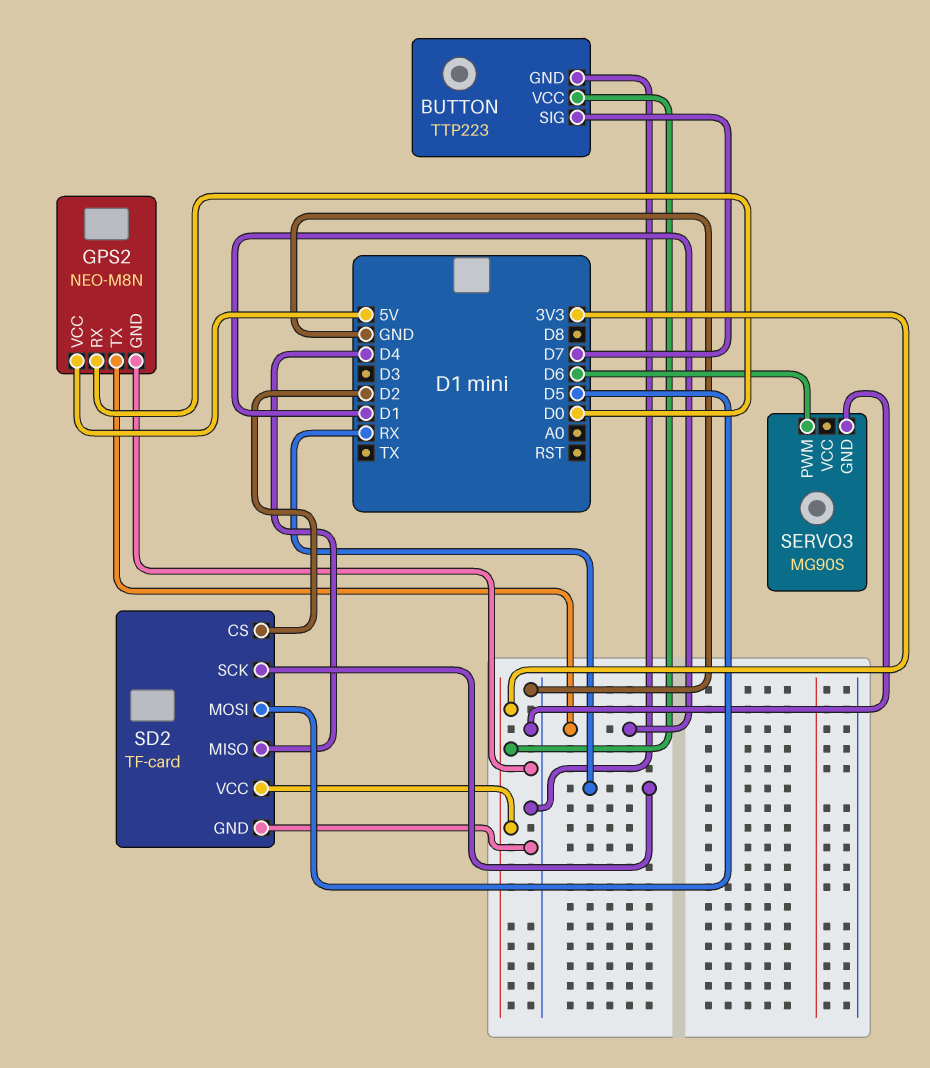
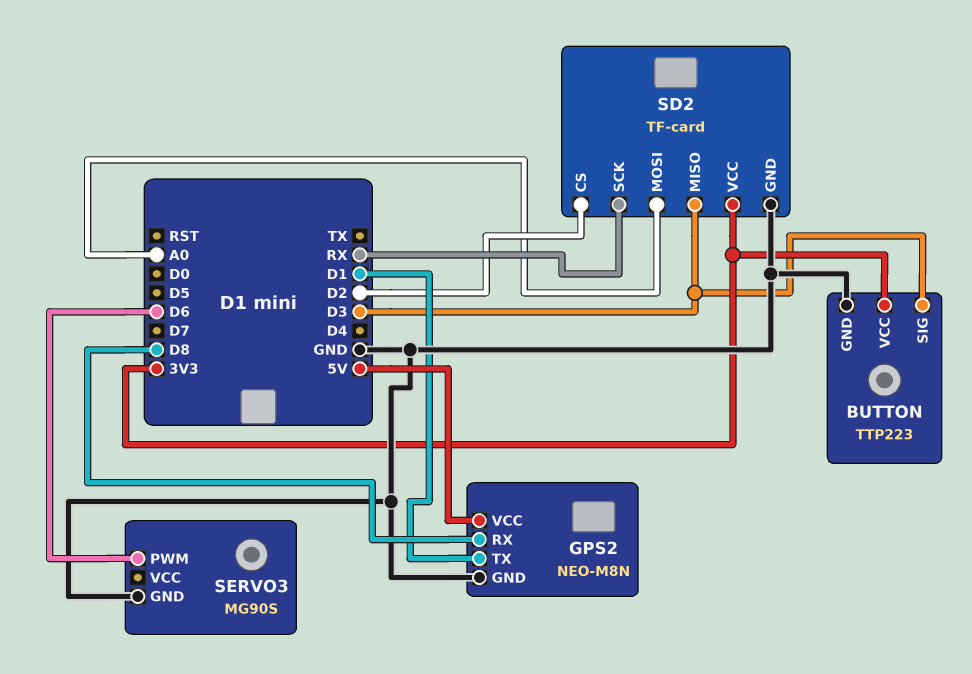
BUTTON pin SIG: D7 -> D3
GPS2 pin RX: D0 -> D8
SD2 pin MISO: D4 -> D3
SD2 pin MOSI: D5 -> A0

